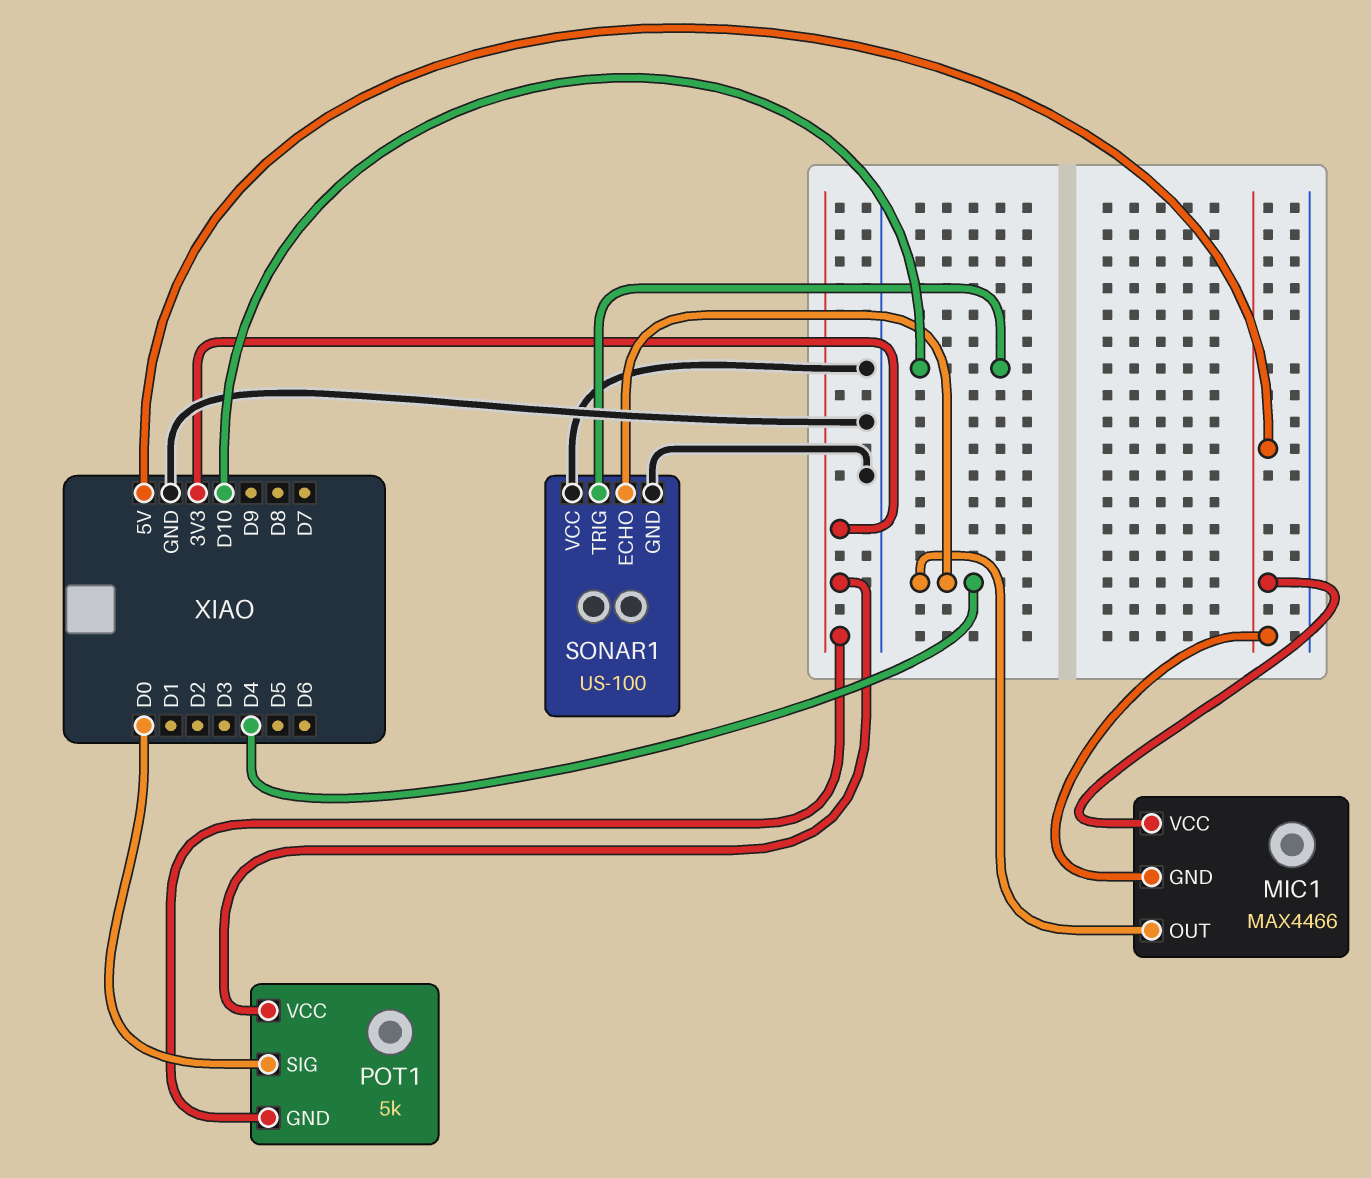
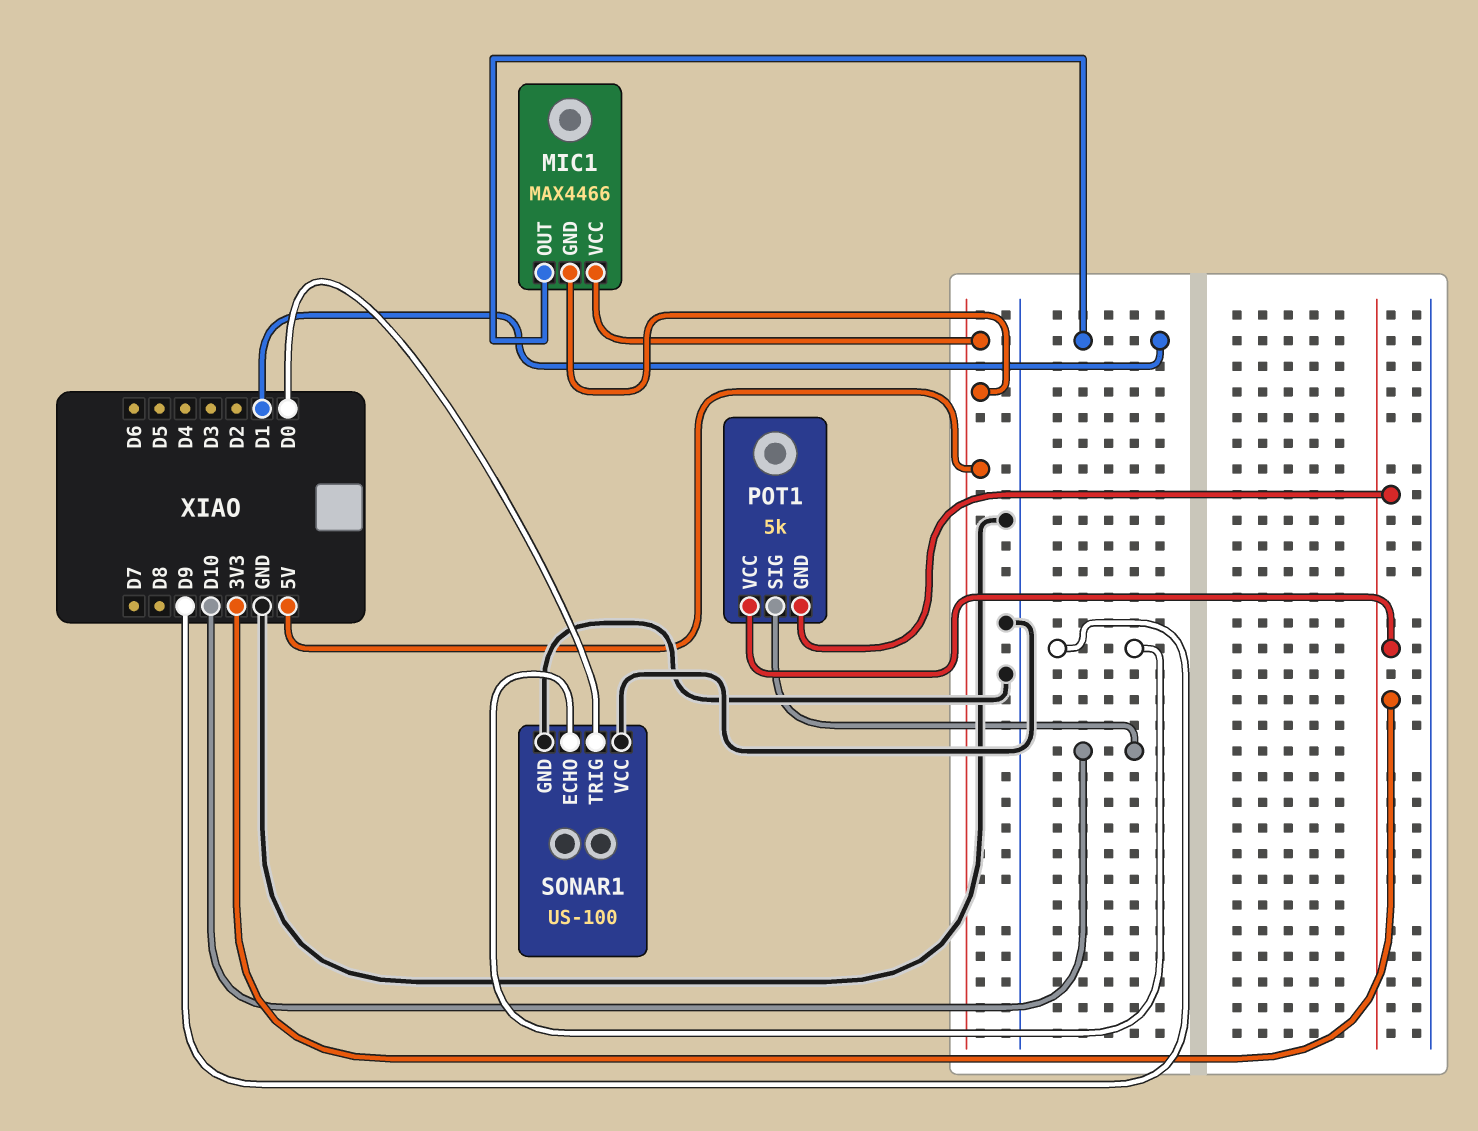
MIC1 pin OUT: D4 -> D1
POT1 pin SIG: D0 -> D10
SONAR1 pin ECHO: D4 -> D9
SONAR1 pin TRIG: D10 -> D0

